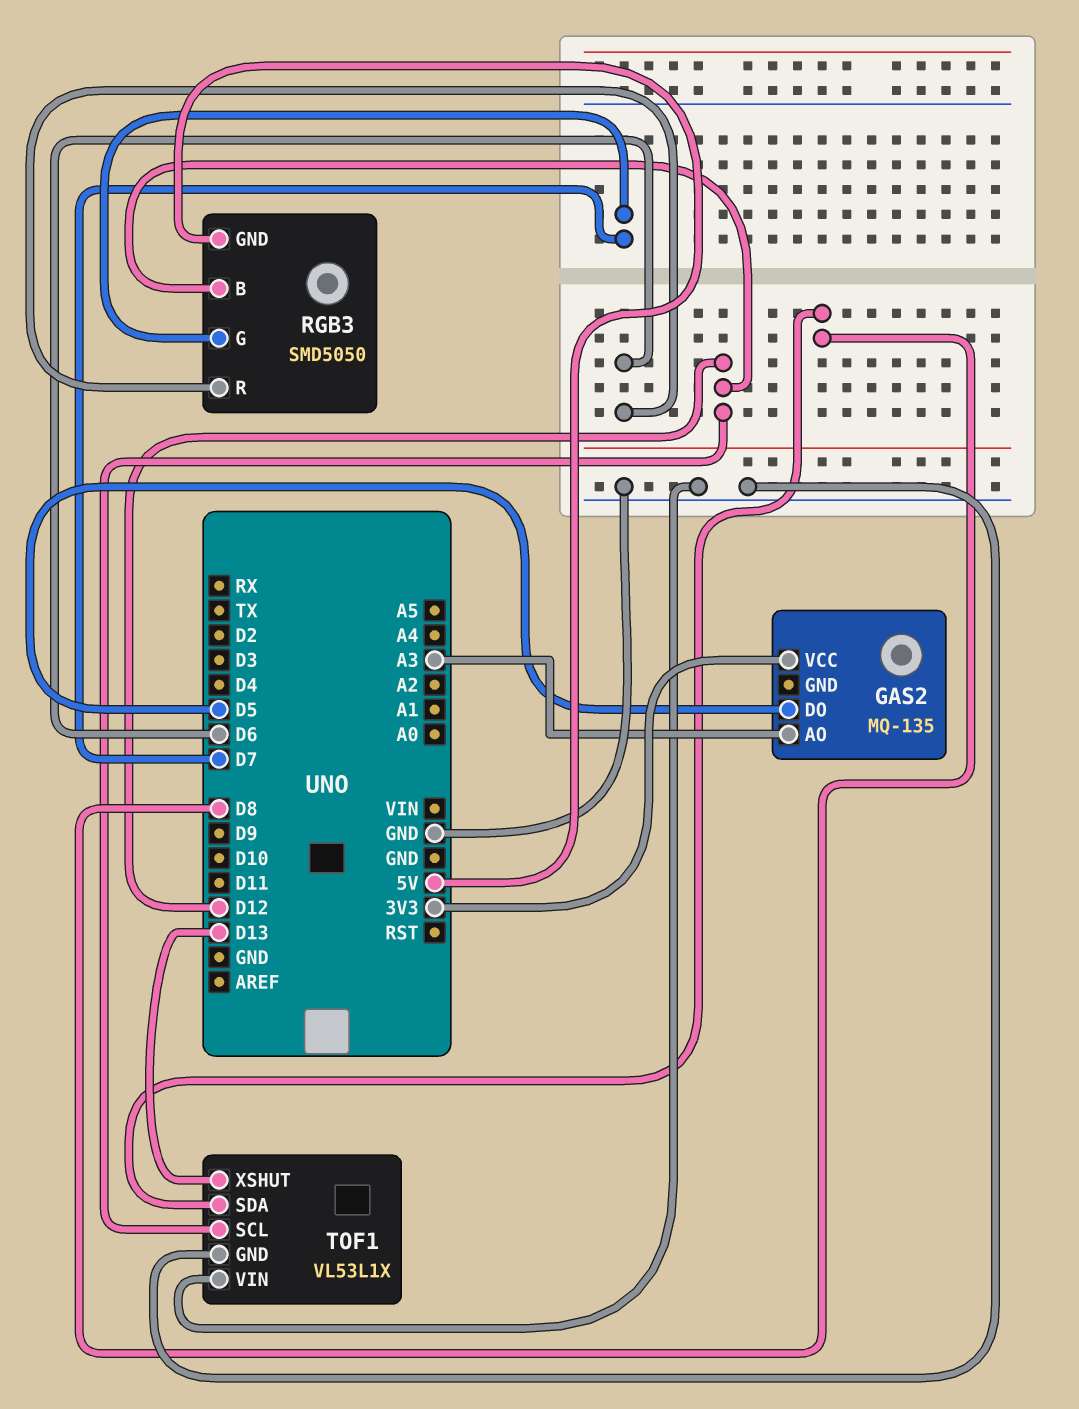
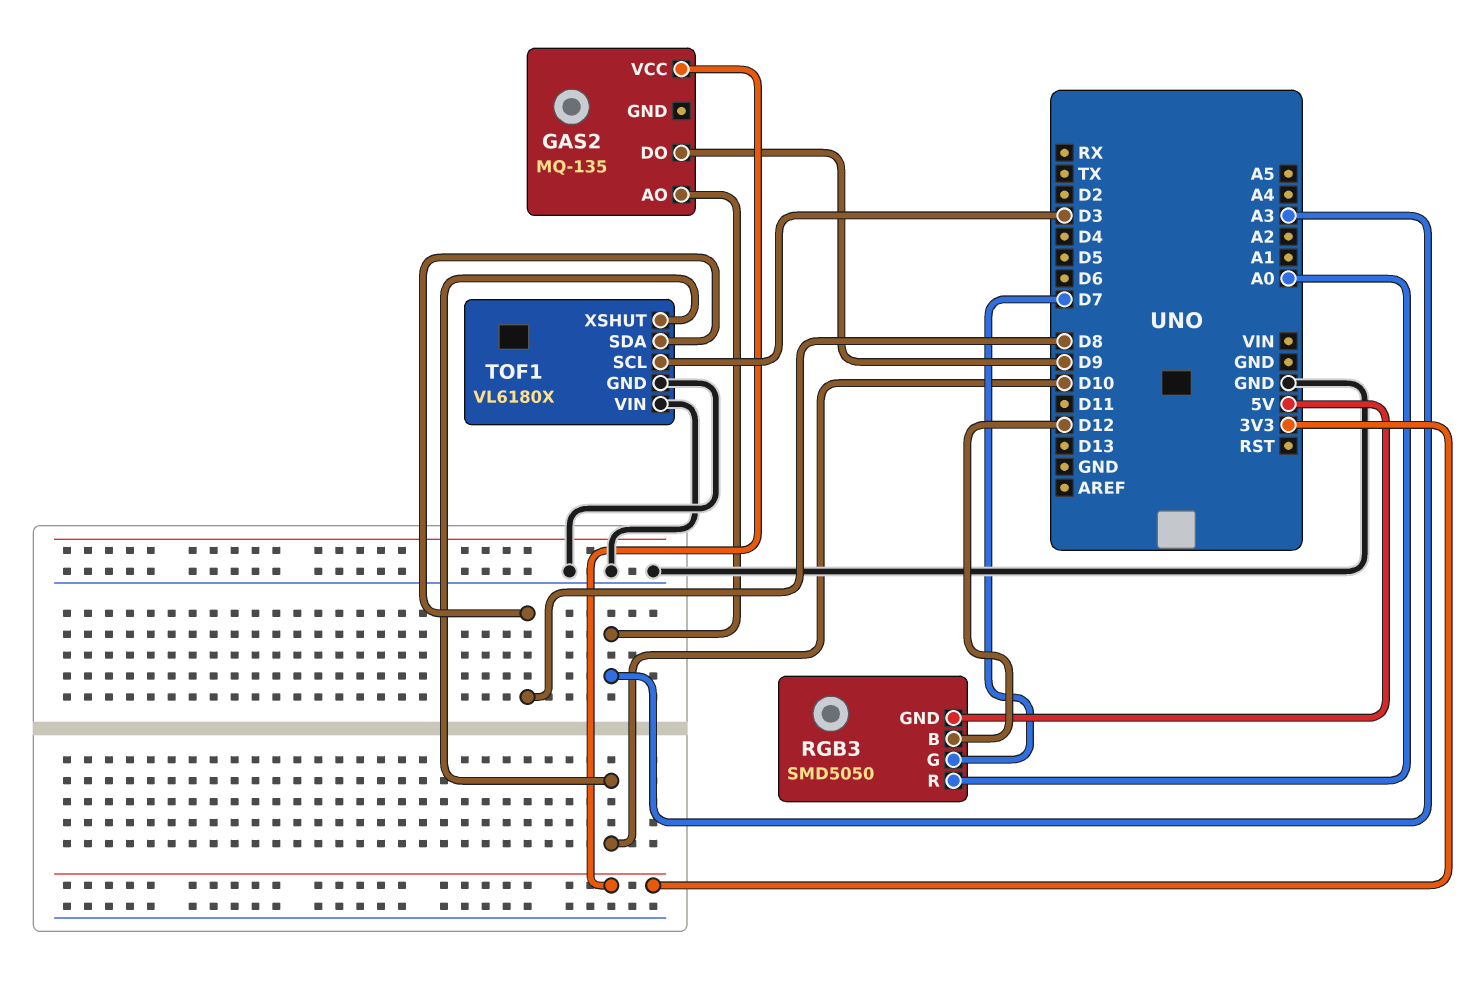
GAS2 pin DO: D5 -> D9
RGB3 pin R: D6 -> A0
TOF1: VL53L1X -> VL6180X
TOF1 pin SCL: D12 -> D3
TOF1 pin XSHUT: D13 -> D10

